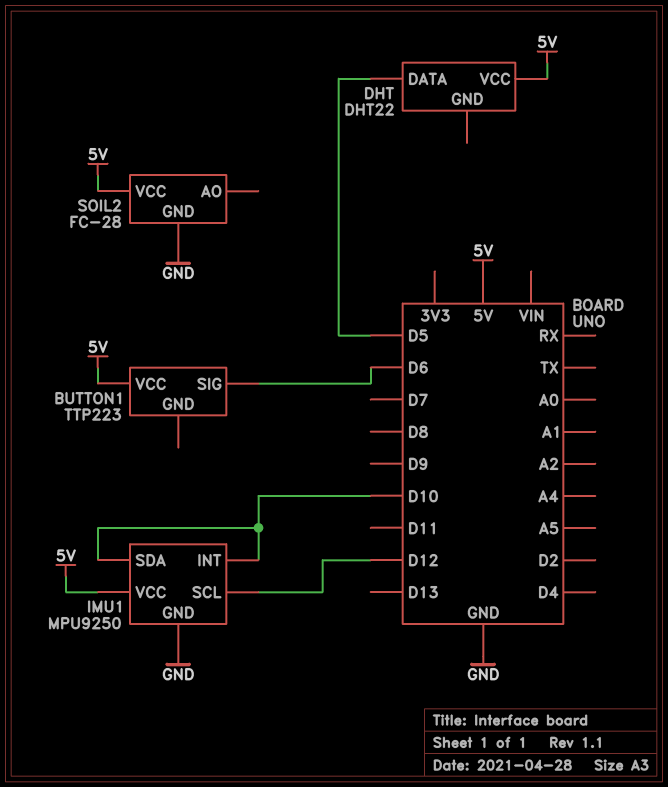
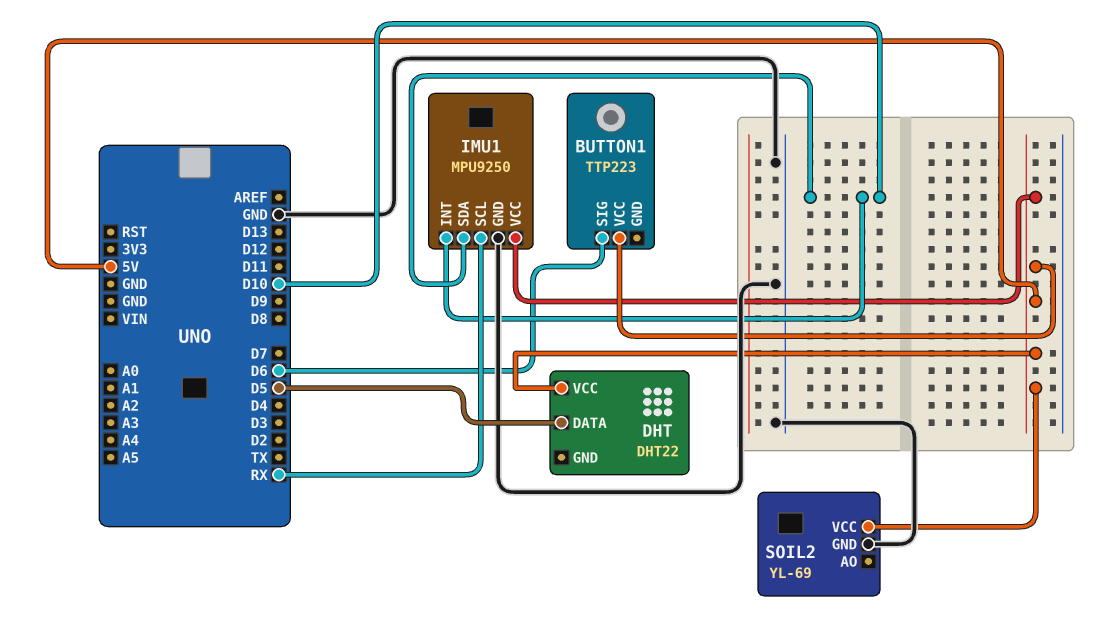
IMU1 pin SCL: D12 -> RX
SOIL2: FC-28 -> YL-69

